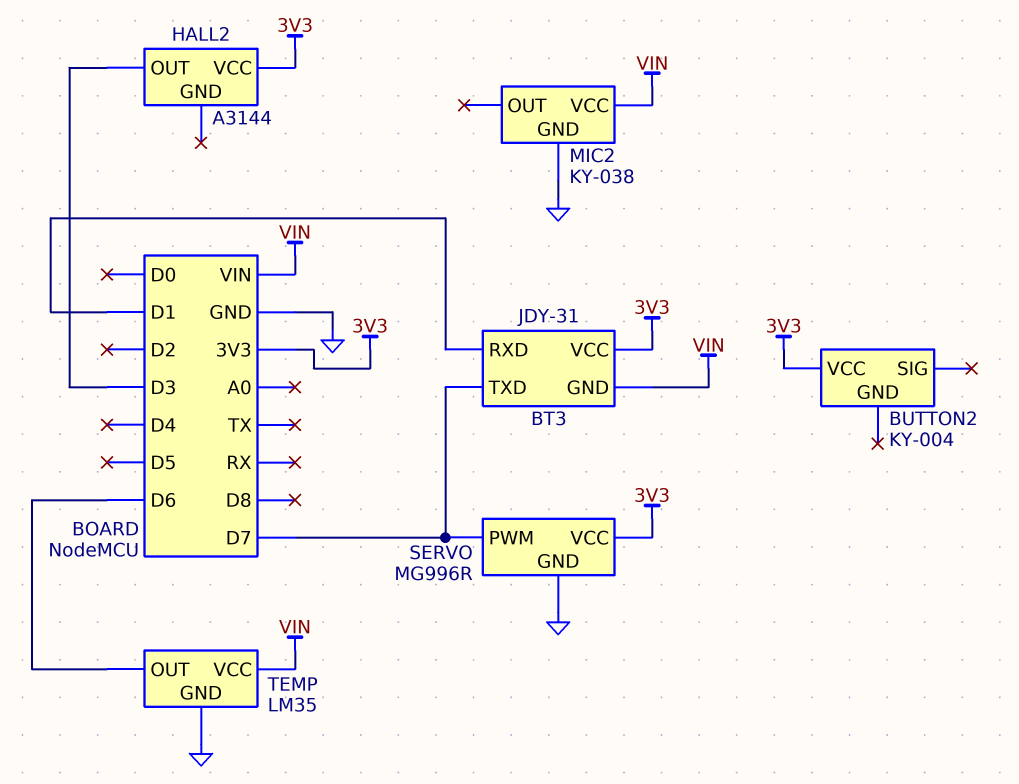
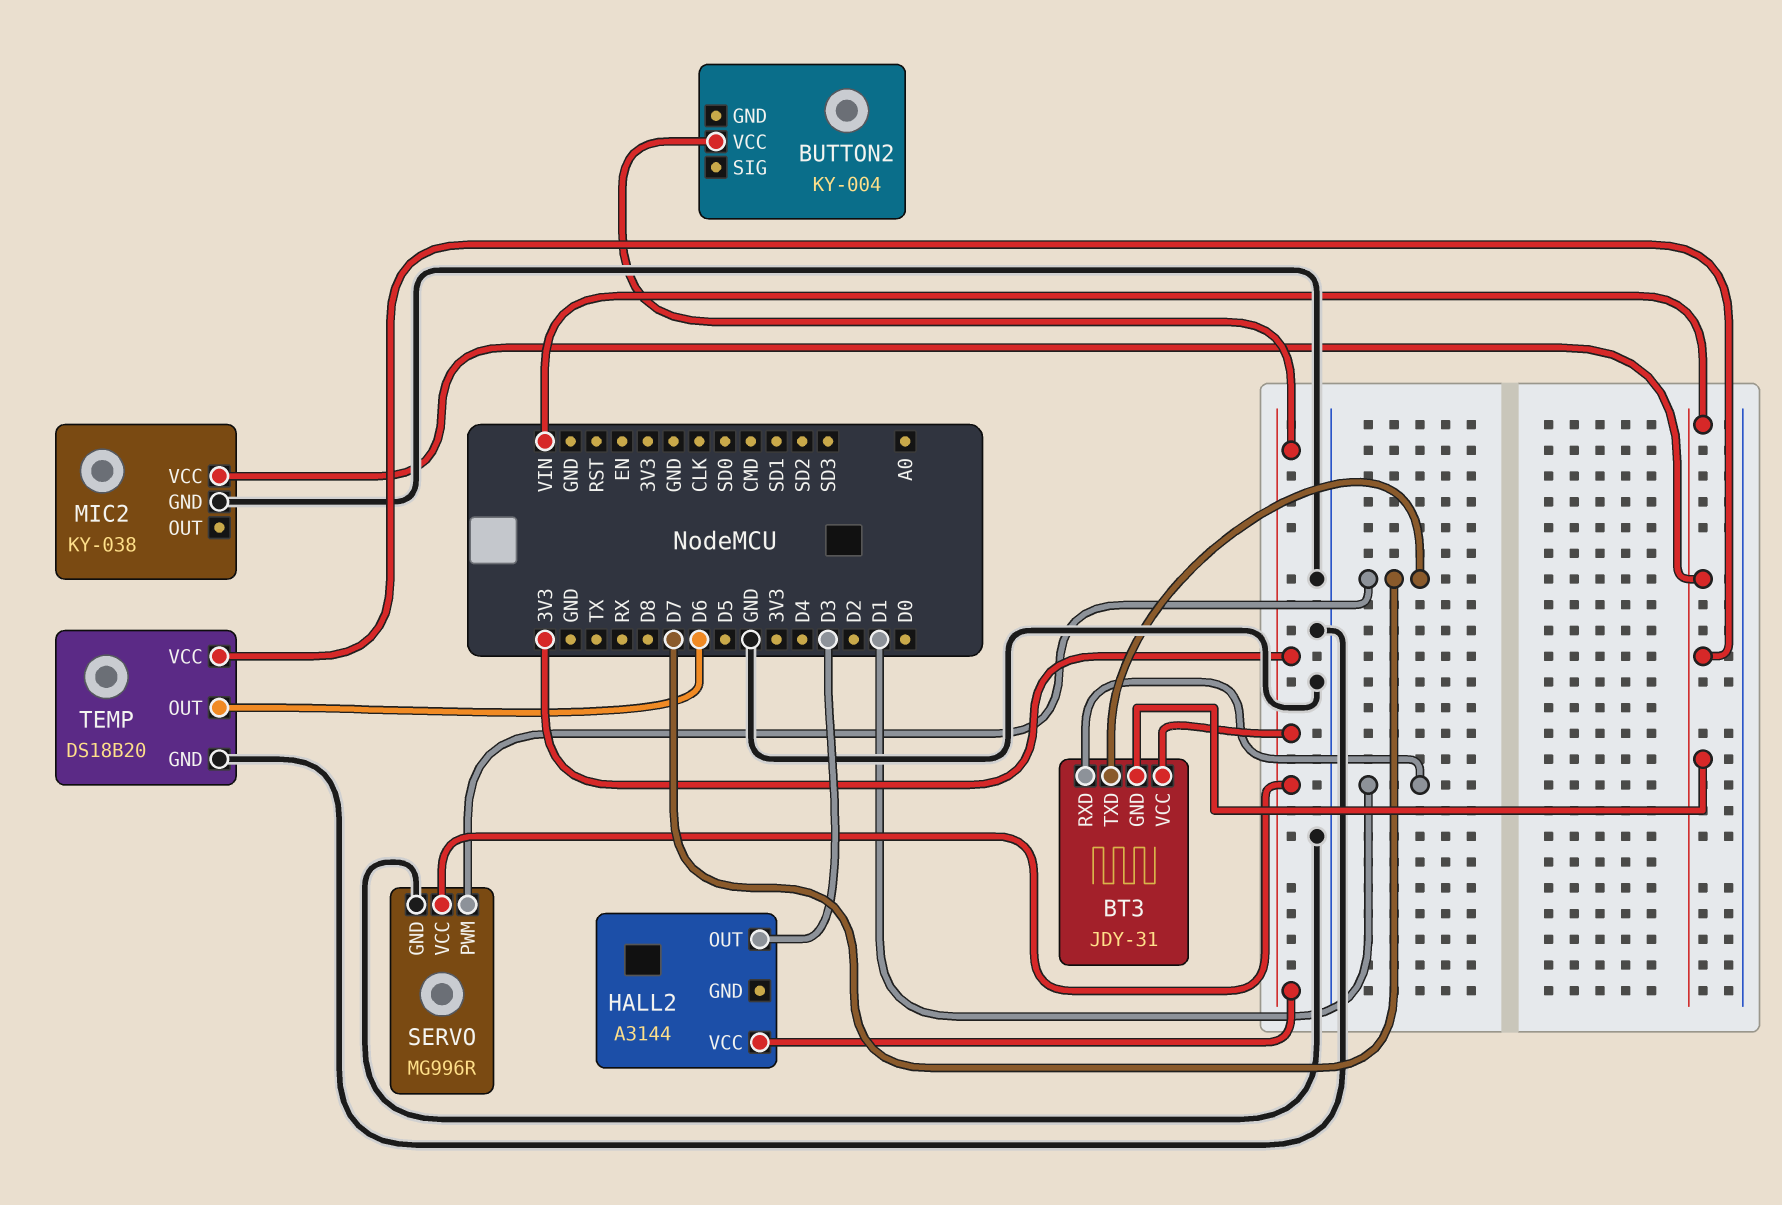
TEMP: LM35 -> DS18B20

